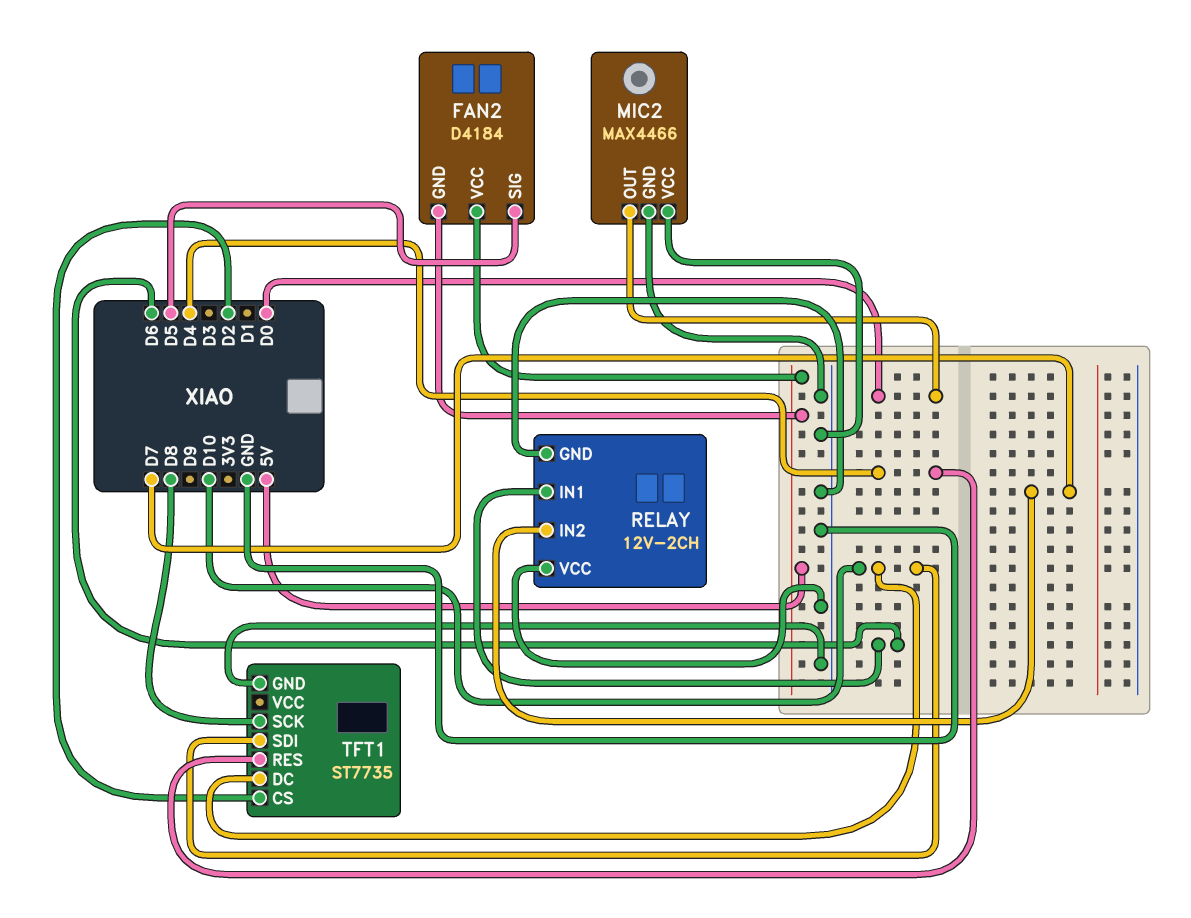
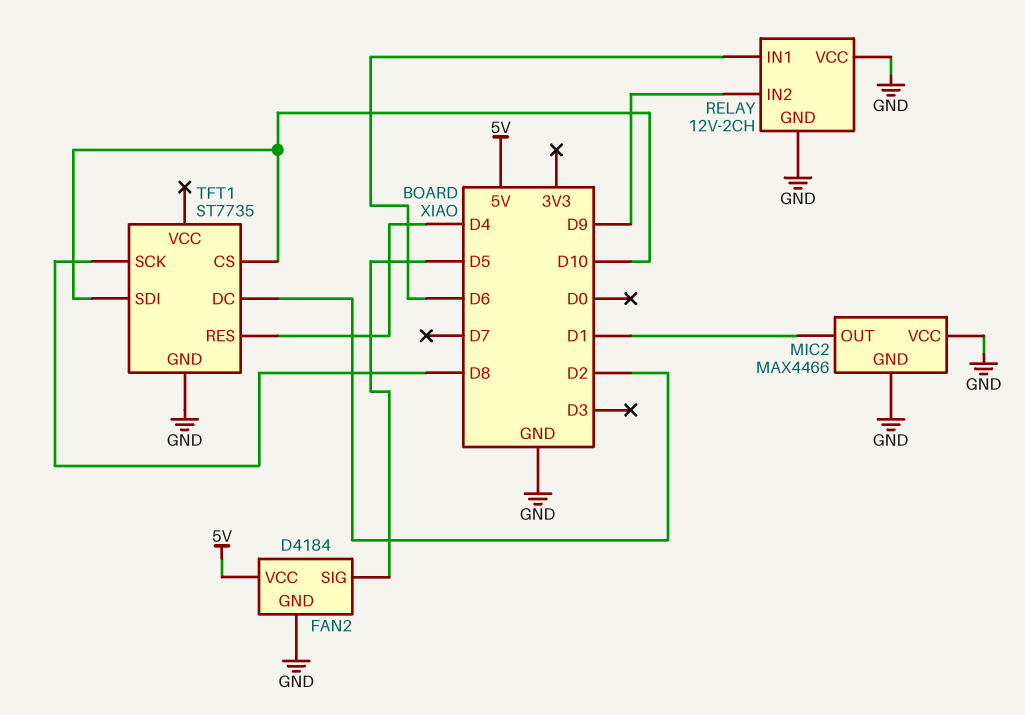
FAN2 pin GND: 5V -> GND
MIC2 pin OUT: D0 -> D1
RELAY pin IN2: D7 -> D9
TFT1 pin CS: D2 -> D10
TFT1 pin DC: D10 -> D2

